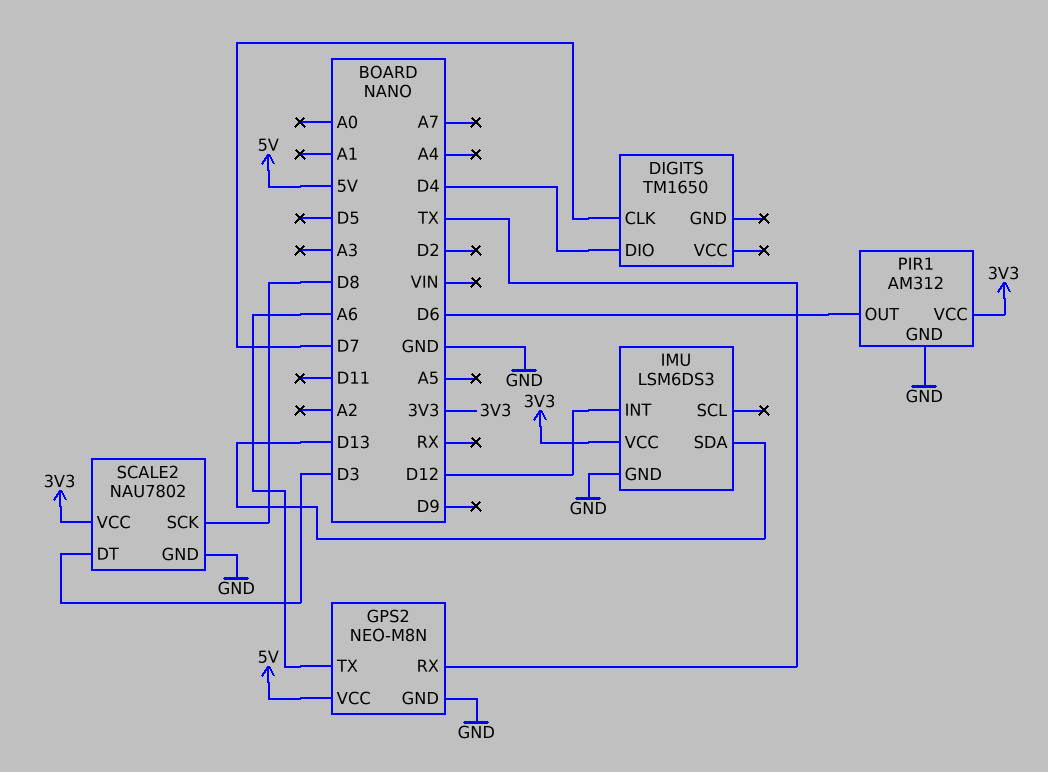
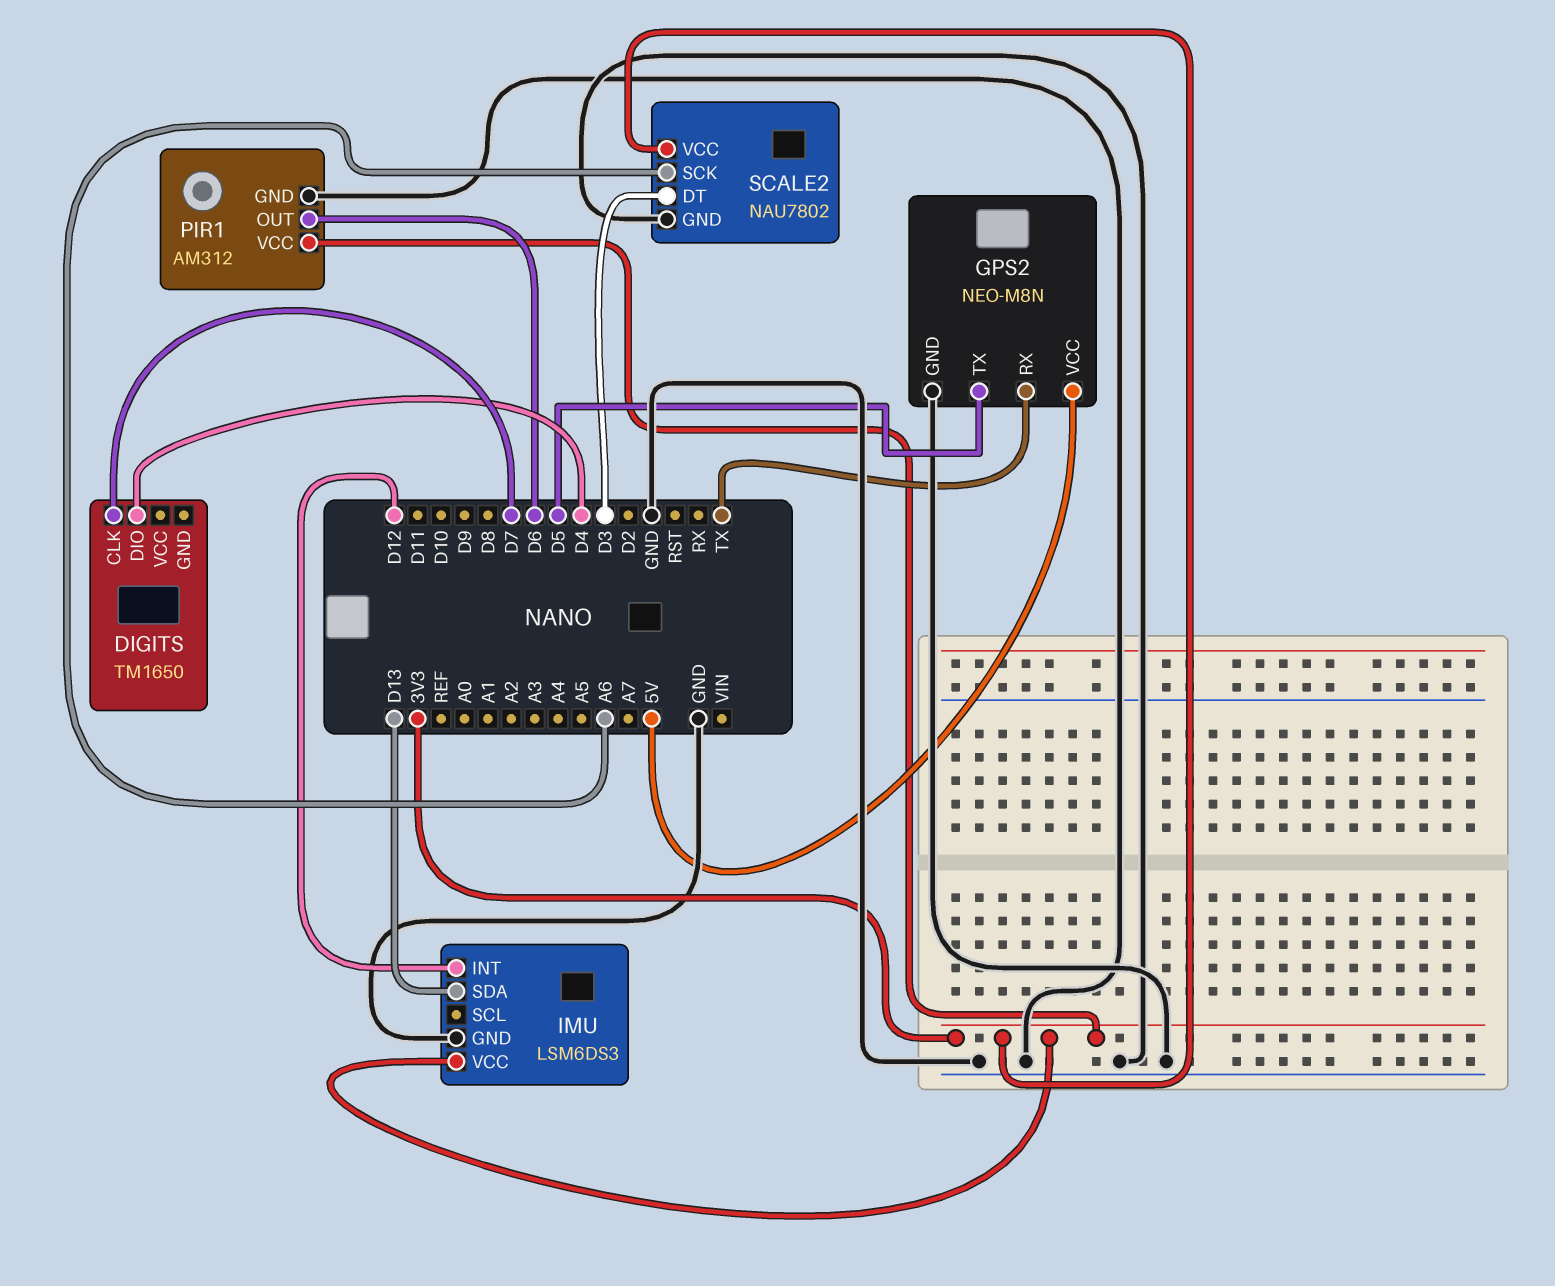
GPS2 pin TX: A6 -> D5
SCALE2 pin SCK: D8 -> A6

